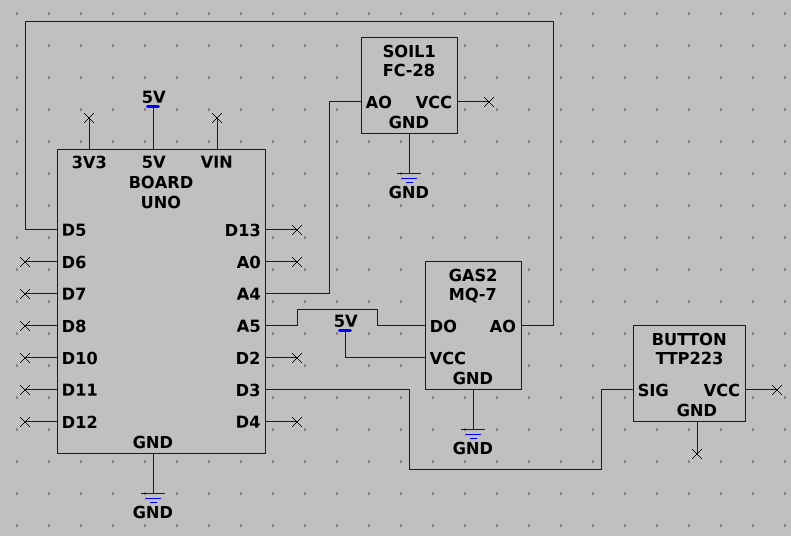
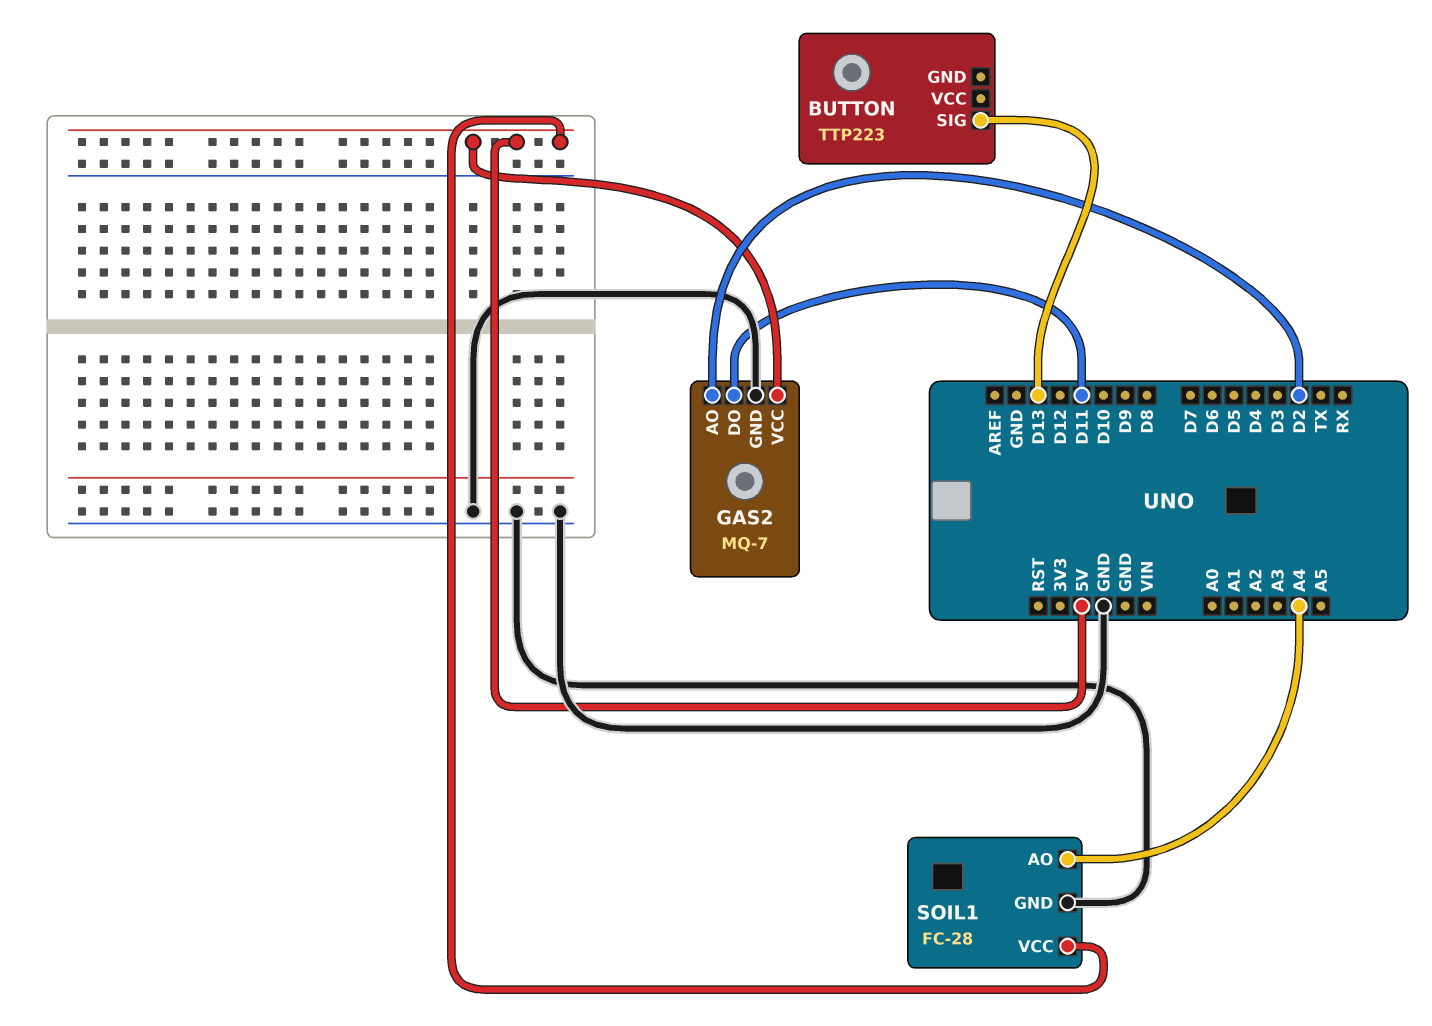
BUTTON pin SIG: D3 -> D13
GAS2 pin AO: D5 -> D2
GAS2 pin DO: A5 -> D11
SOIL1 pin VCC: none -> 5V

